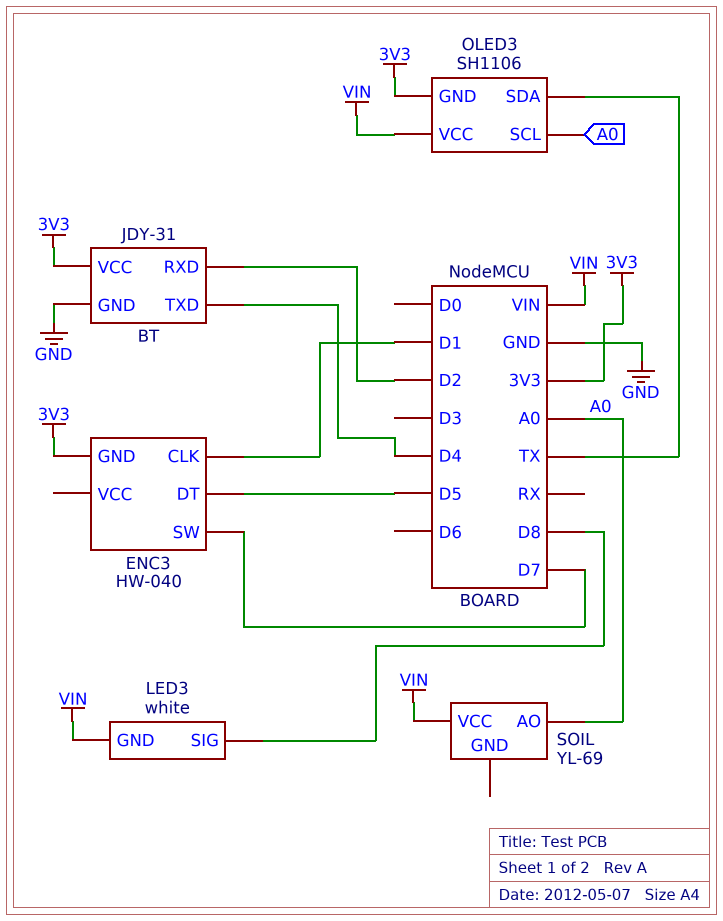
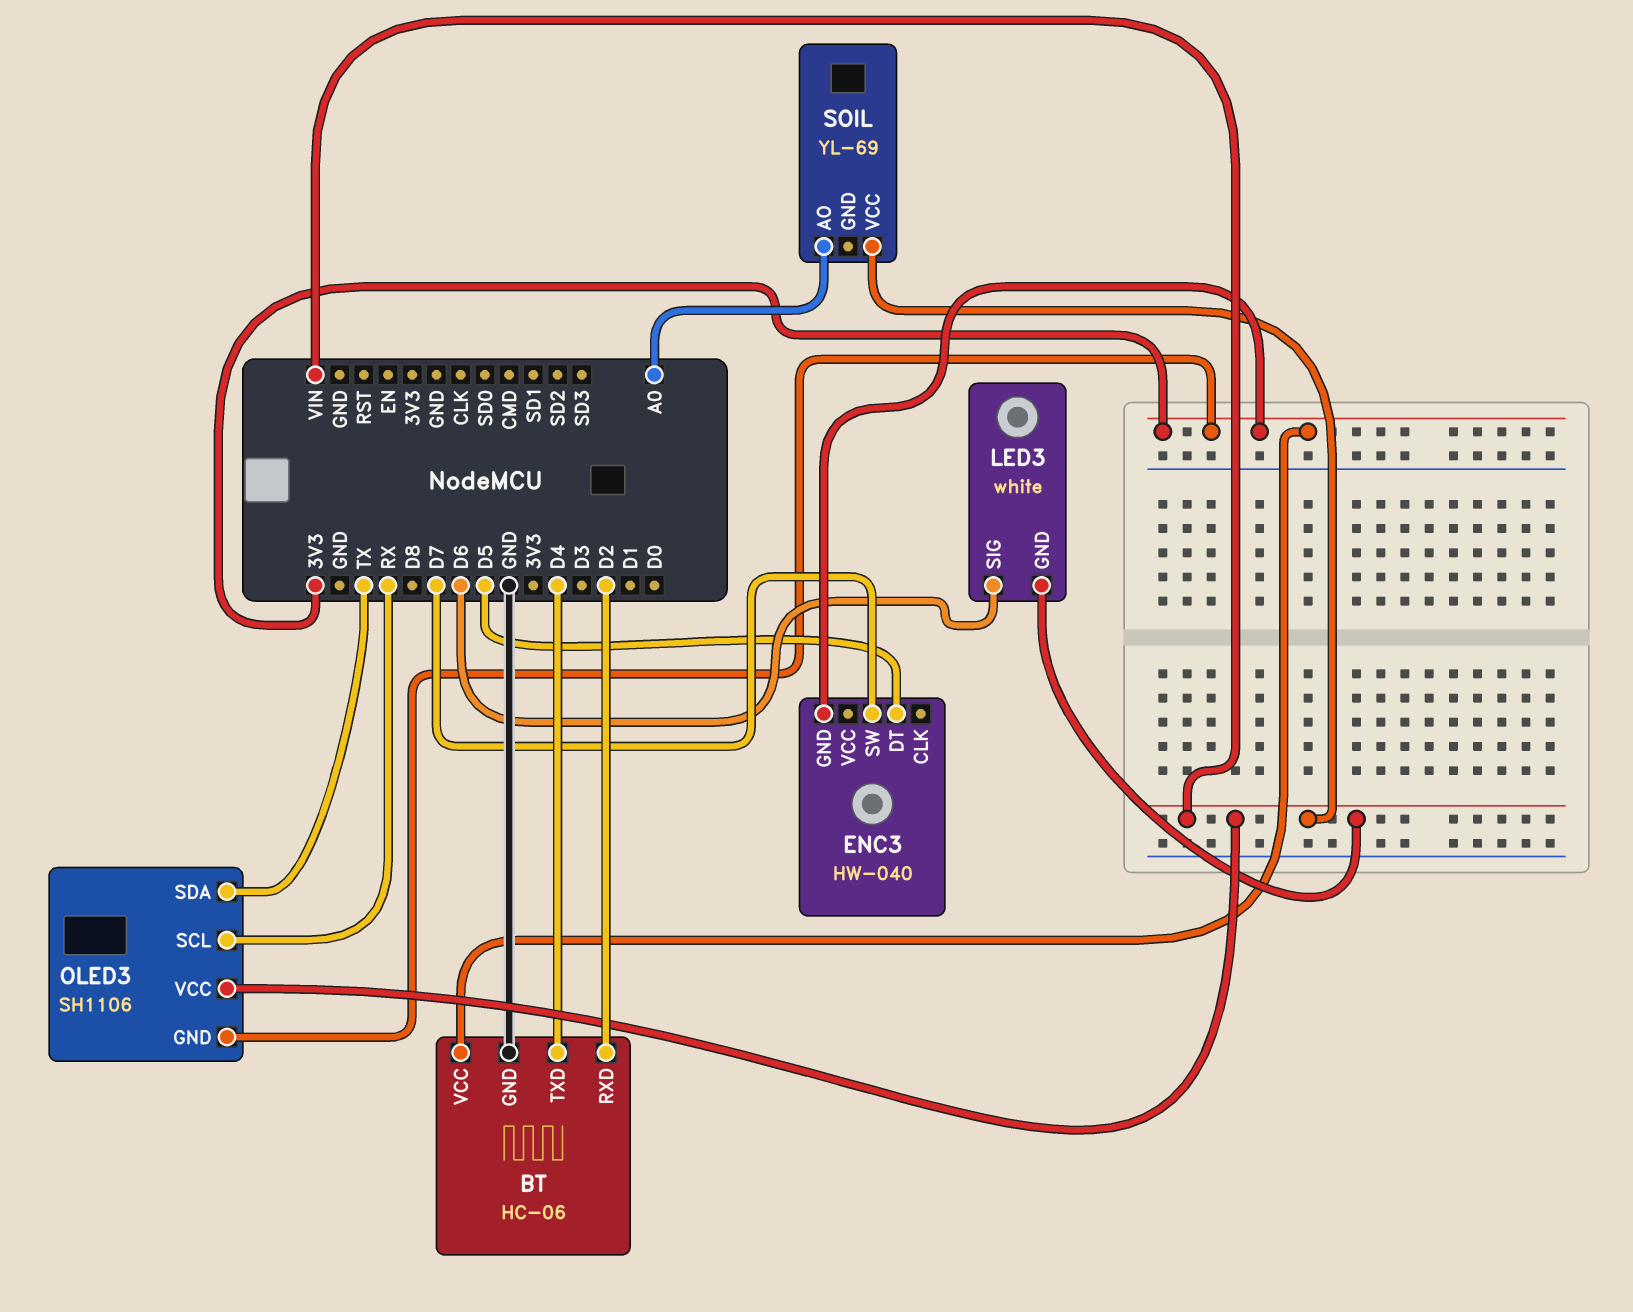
BT: JDY-31 -> HC-06
ENC3 pin CLK: D1 -> none
LED3 pin SIG: D8 -> D6
OLED3 pin SCL: A0 -> RX

